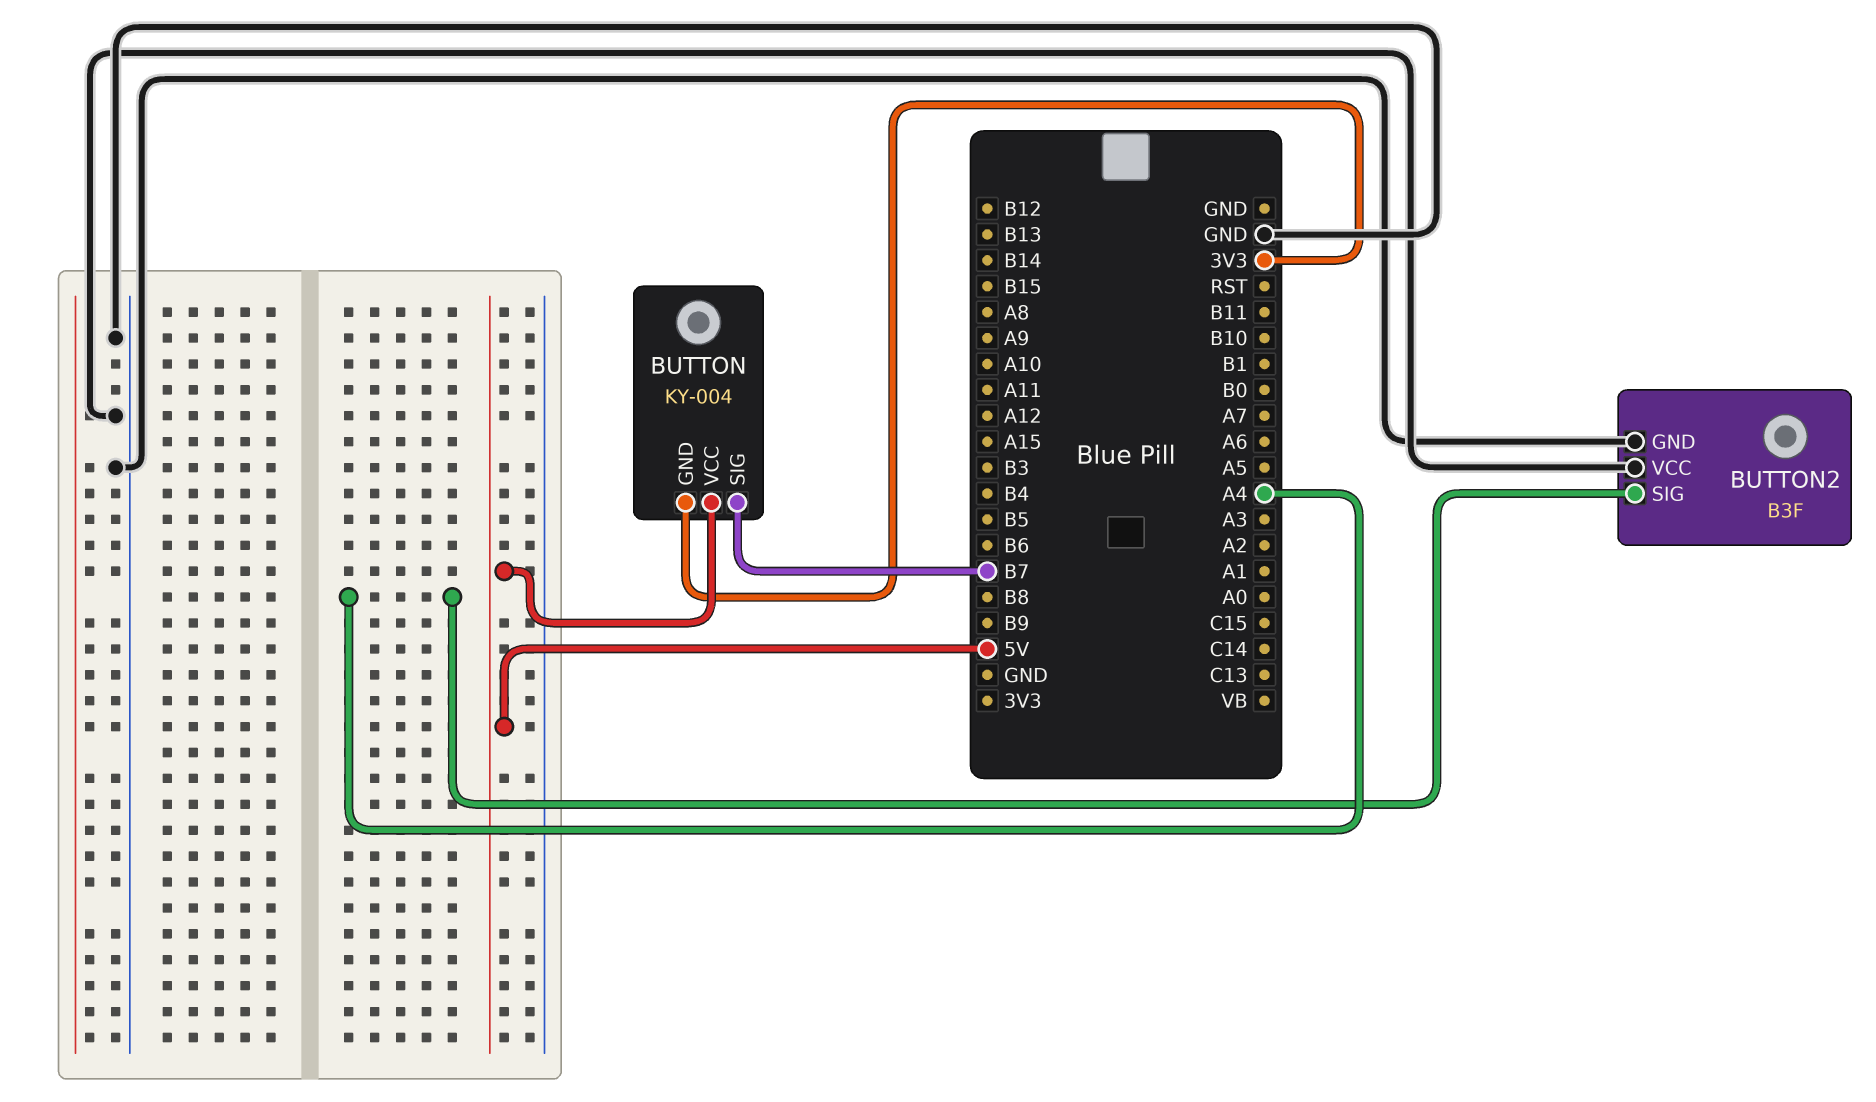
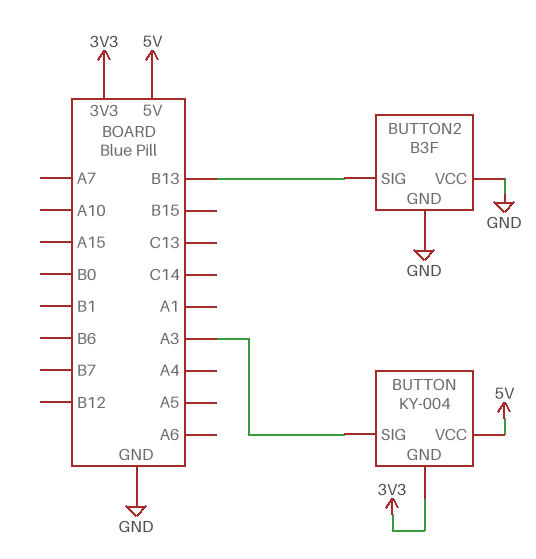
BUTTON pin SIG: B7 -> A3
BUTTON2 pin SIG: A4 -> B13

